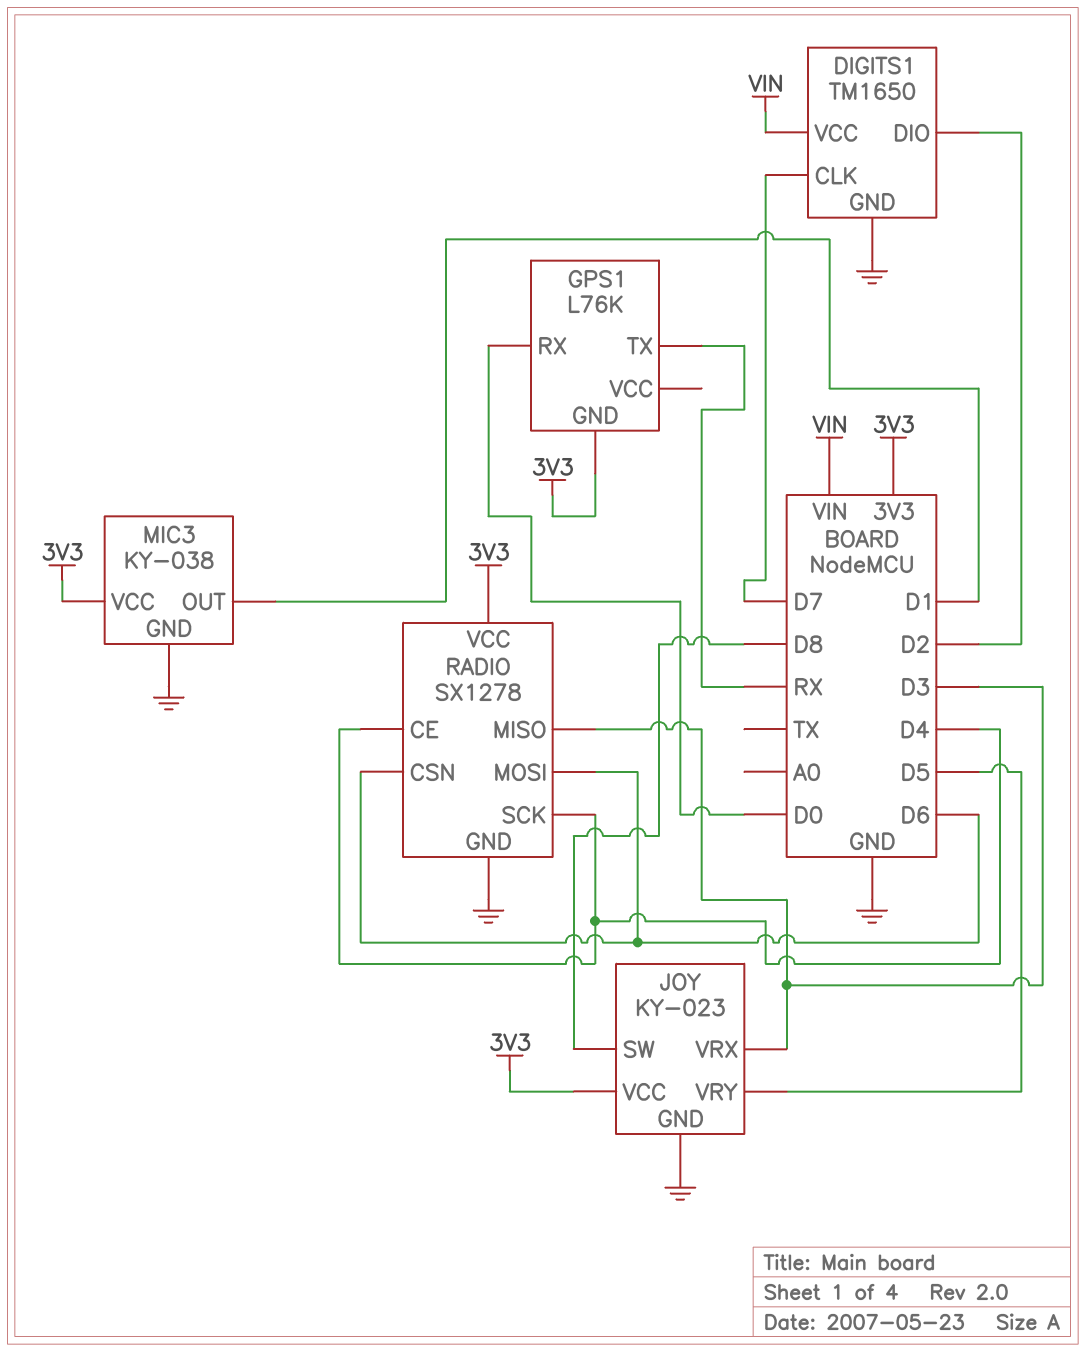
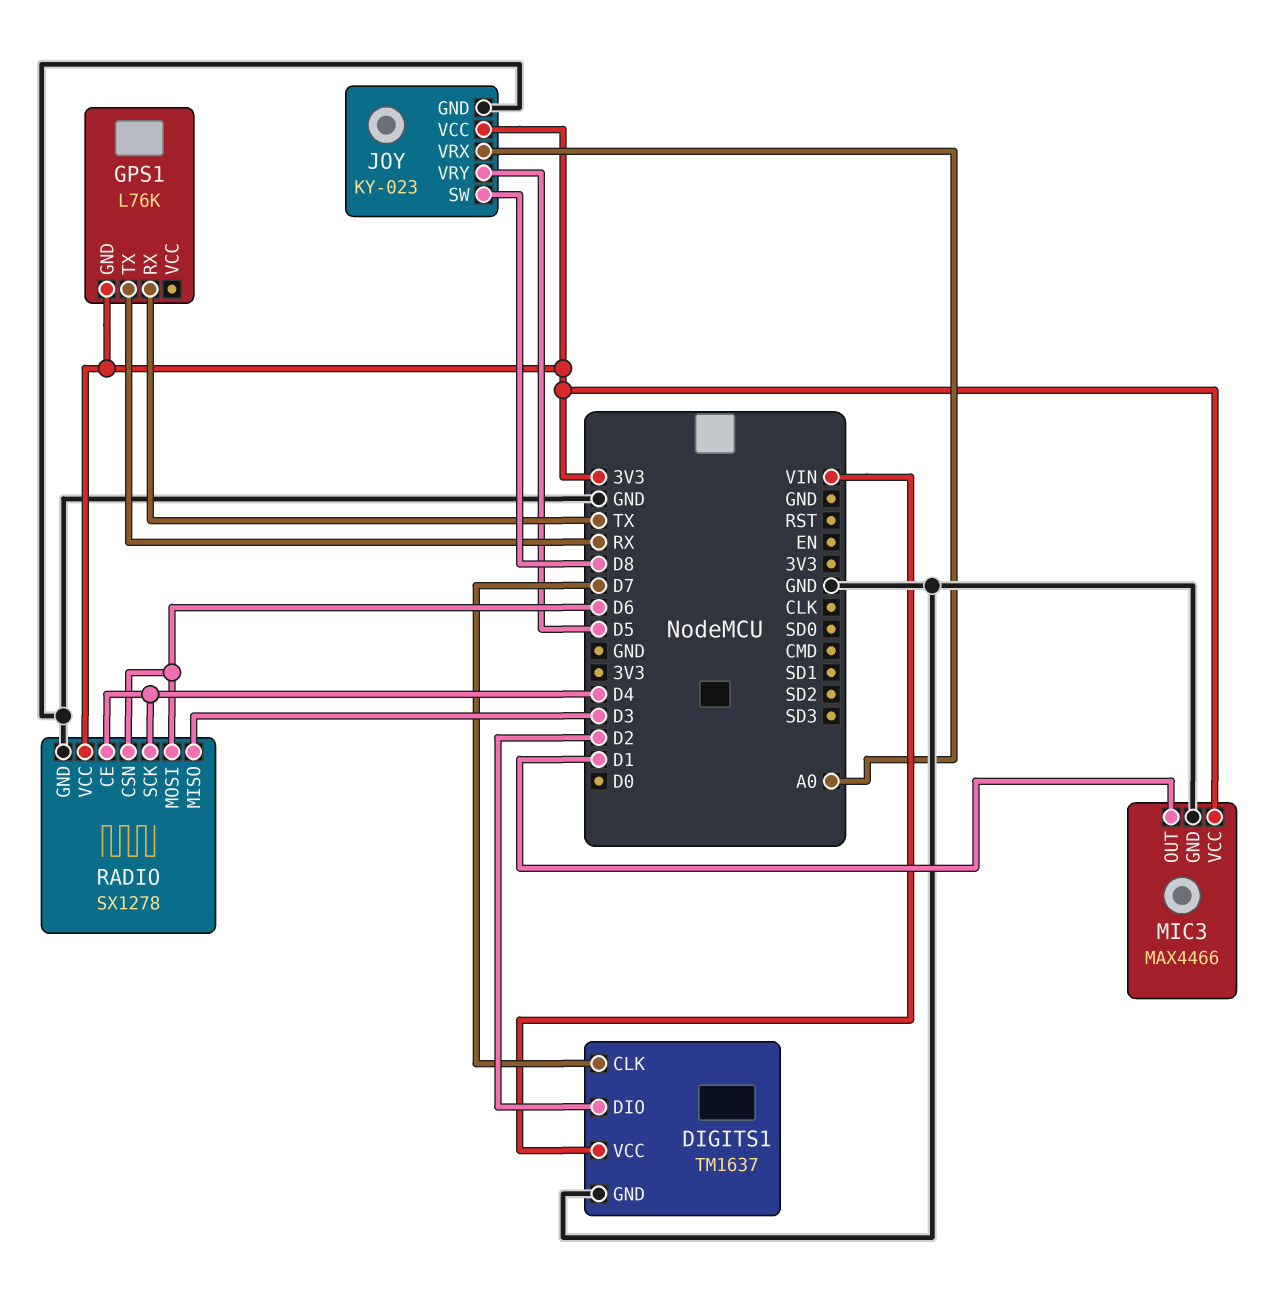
DIGITS1: TM1650 -> TM1637
GPS1 pin RX: D0 -> TX
JOY pin VRX: D3 -> A0
MIC3: KY-038 -> MAX4466

